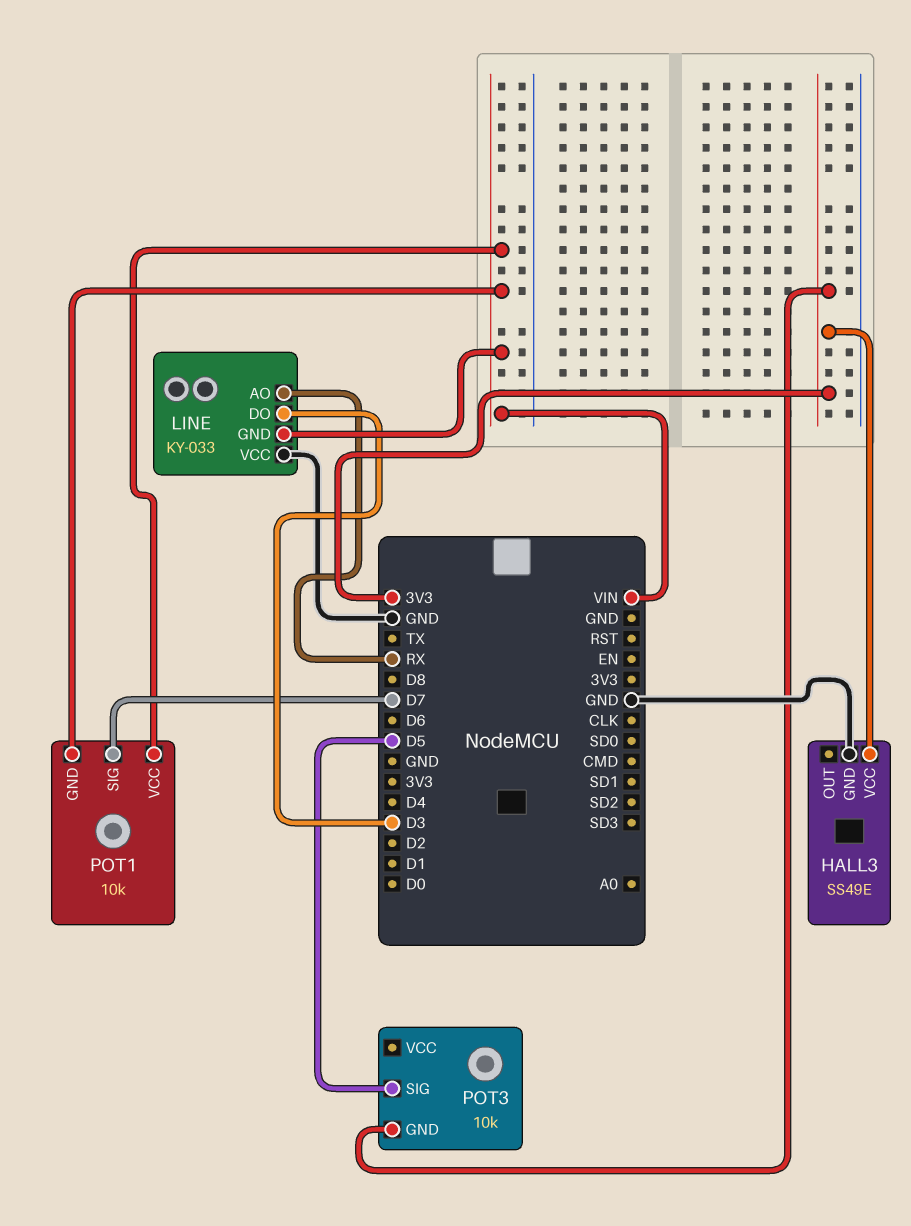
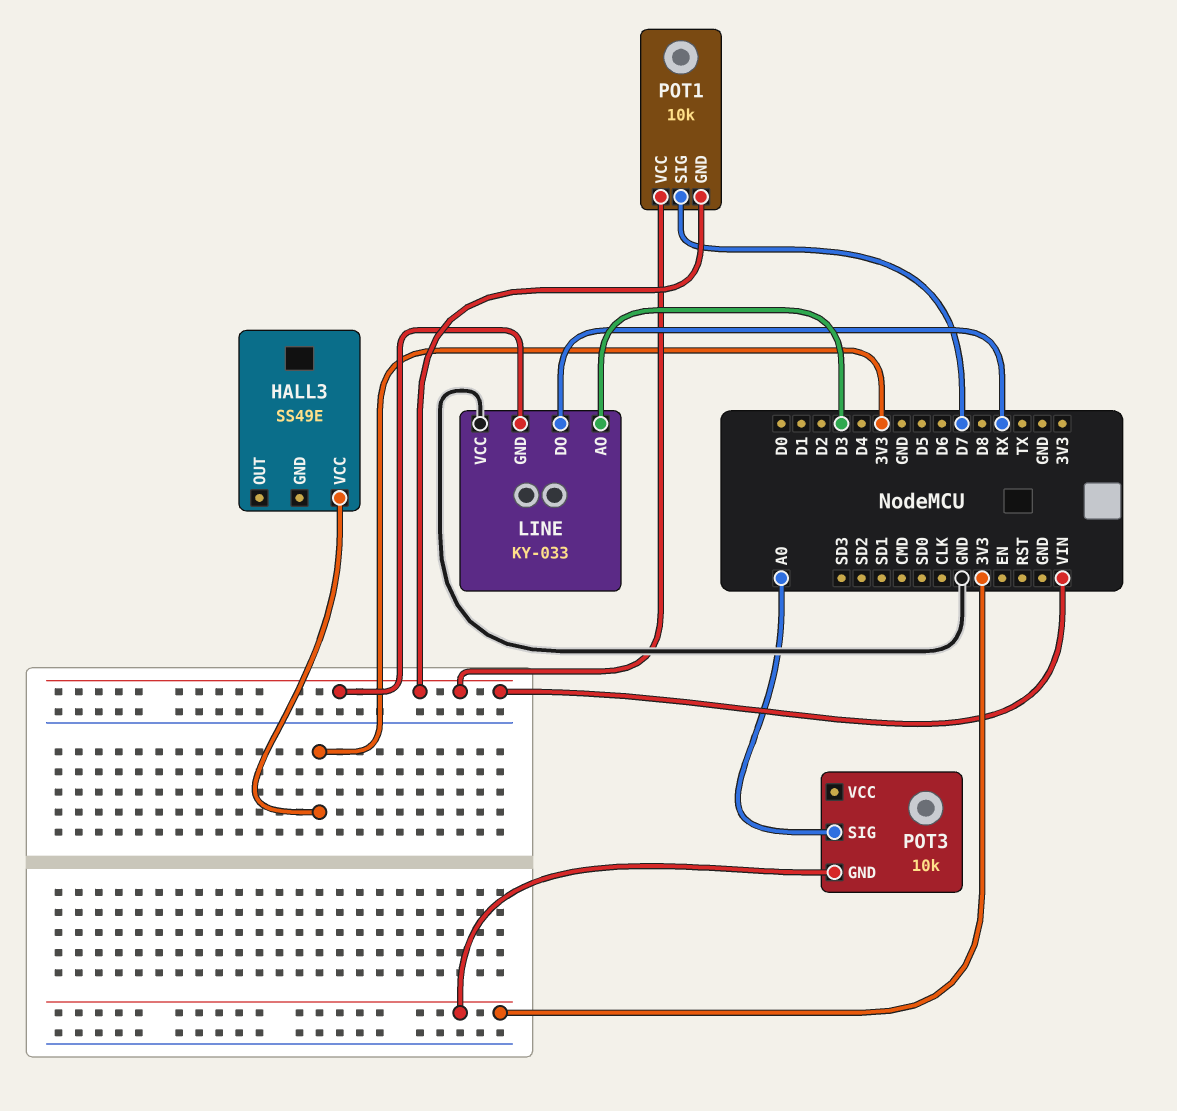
HALL3 pin GND: GND -> none
LINE pin AO: RX -> D3
LINE pin DO: D3 -> RX
POT3 pin SIG: D5 -> A0

